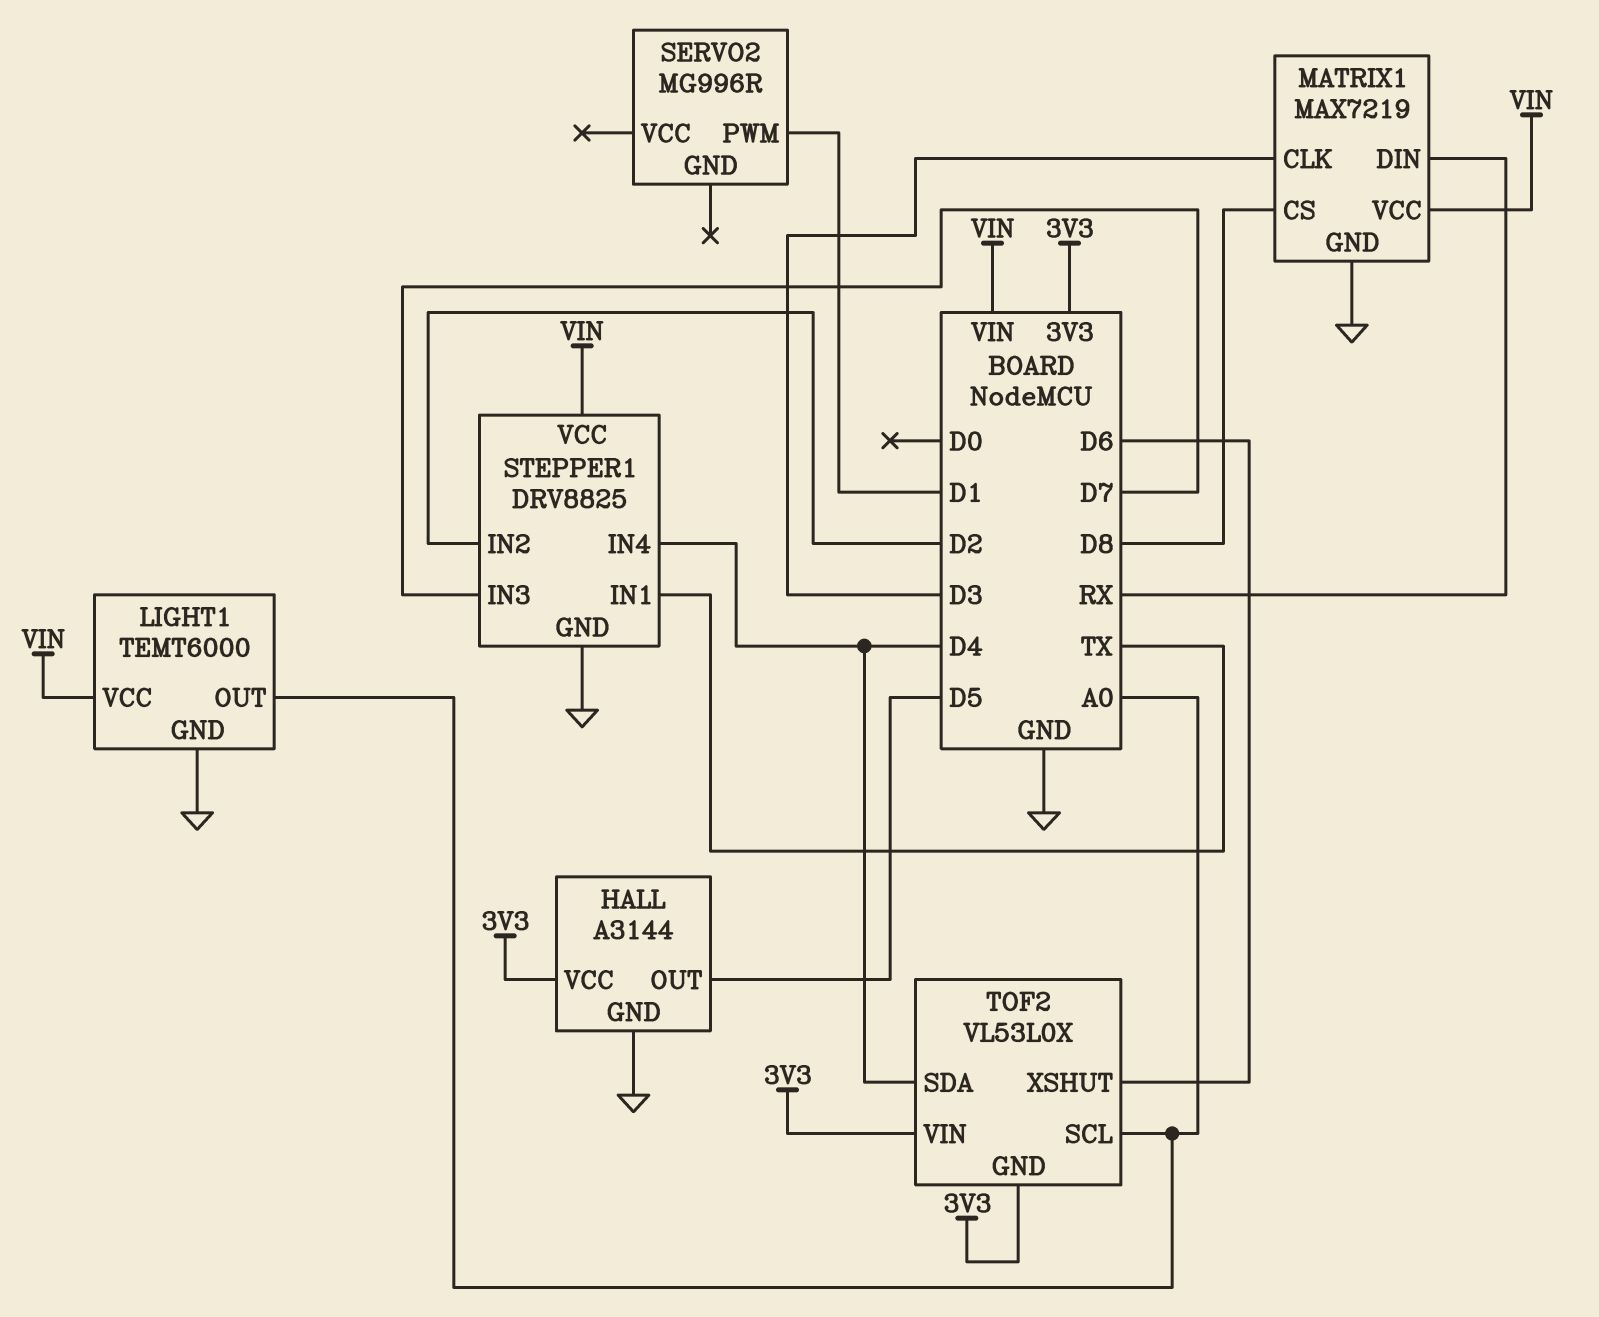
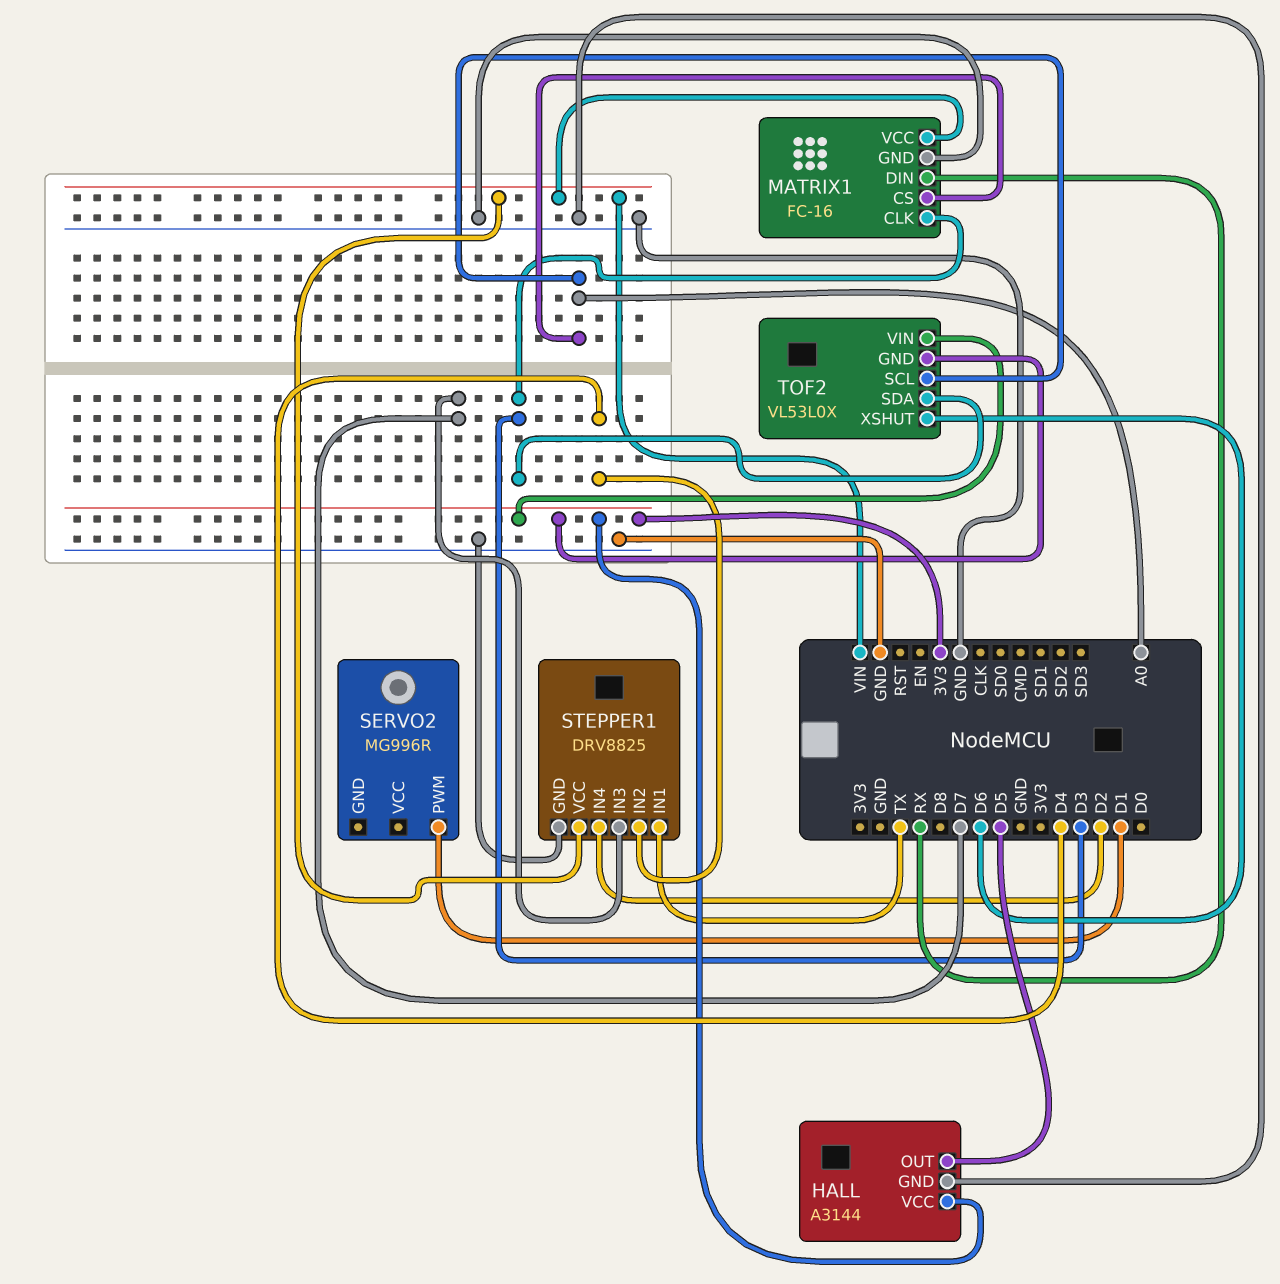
LIGHT1: TEMT6000 -> none
LIGHT1 pin GND: GND -> none
LIGHT1 pin OUT: A0 -> none
LIGHT1 pin VCC: VIN -> none
MATRIX1: MAX7219 -> FC-16
MATRIX1 pin CS: D8 -> A0
STEPPER1 pin IN2: D2 -> D4
STEPPER1 pin IN4: D4 -> D2
TOF2 pin SDA: D4 -> D3

